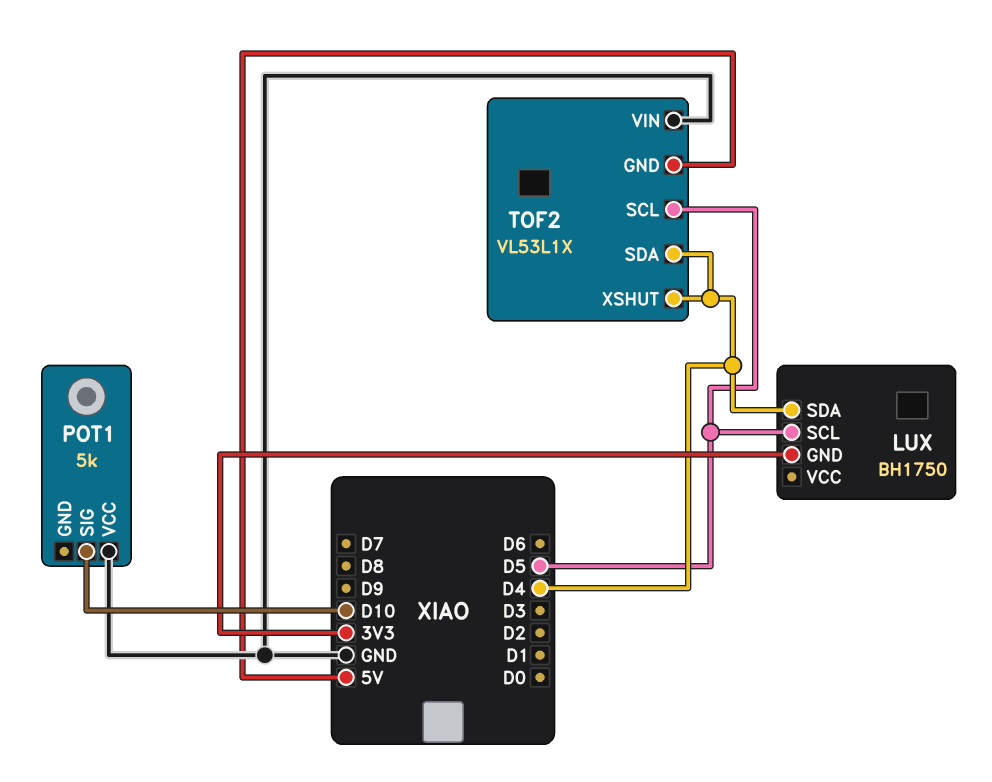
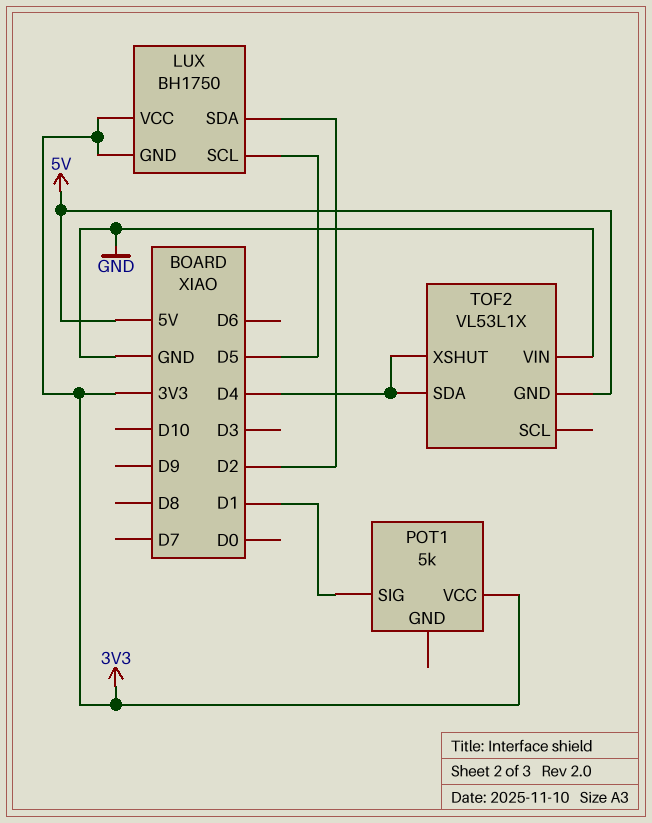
LUX pin SDA: D4 -> D2
LUX pin VCC: none -> 3V3
POT1 pin SIG: D10 -> D1
POT1 pin VCC: GND -> 3V3
TOF2 pin SCL: D5 -> none

